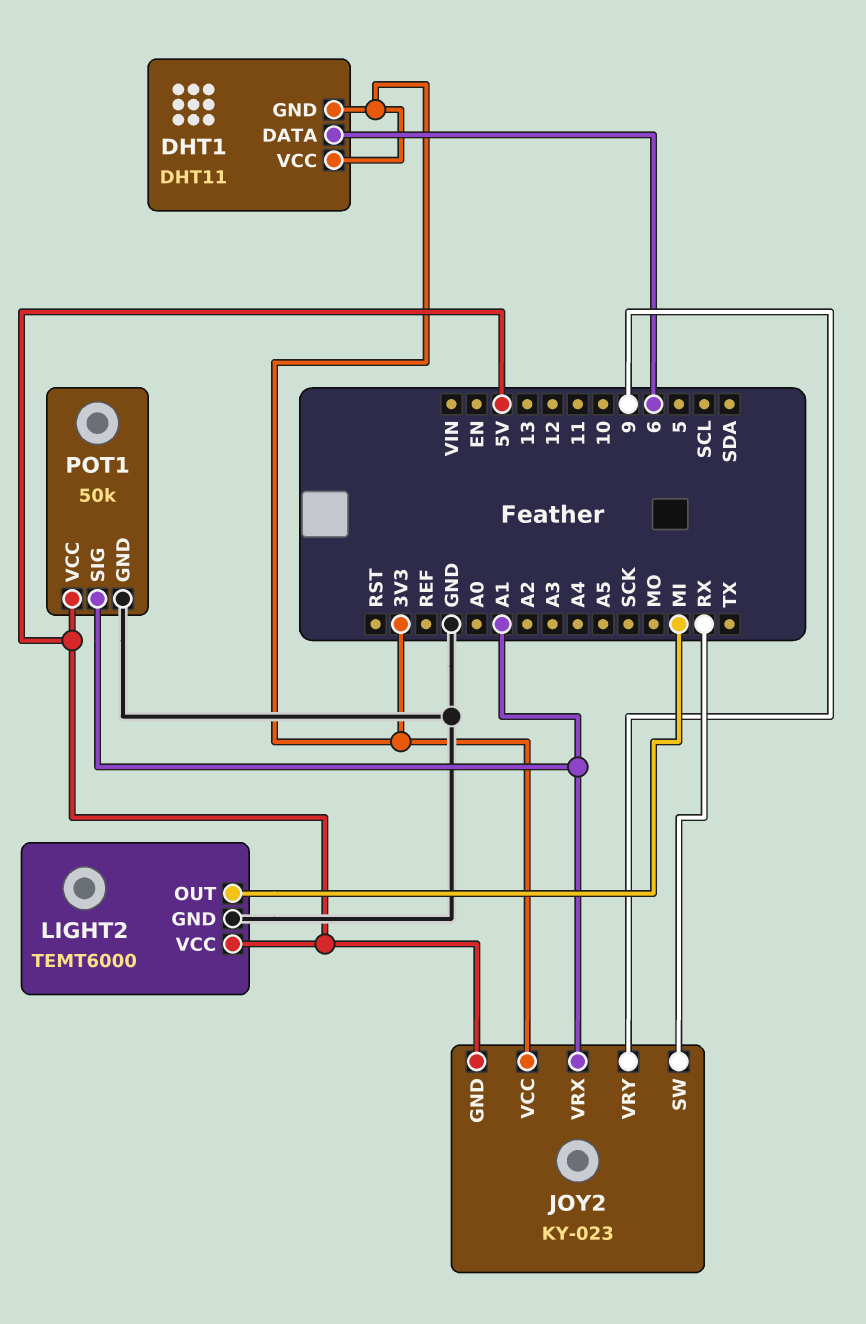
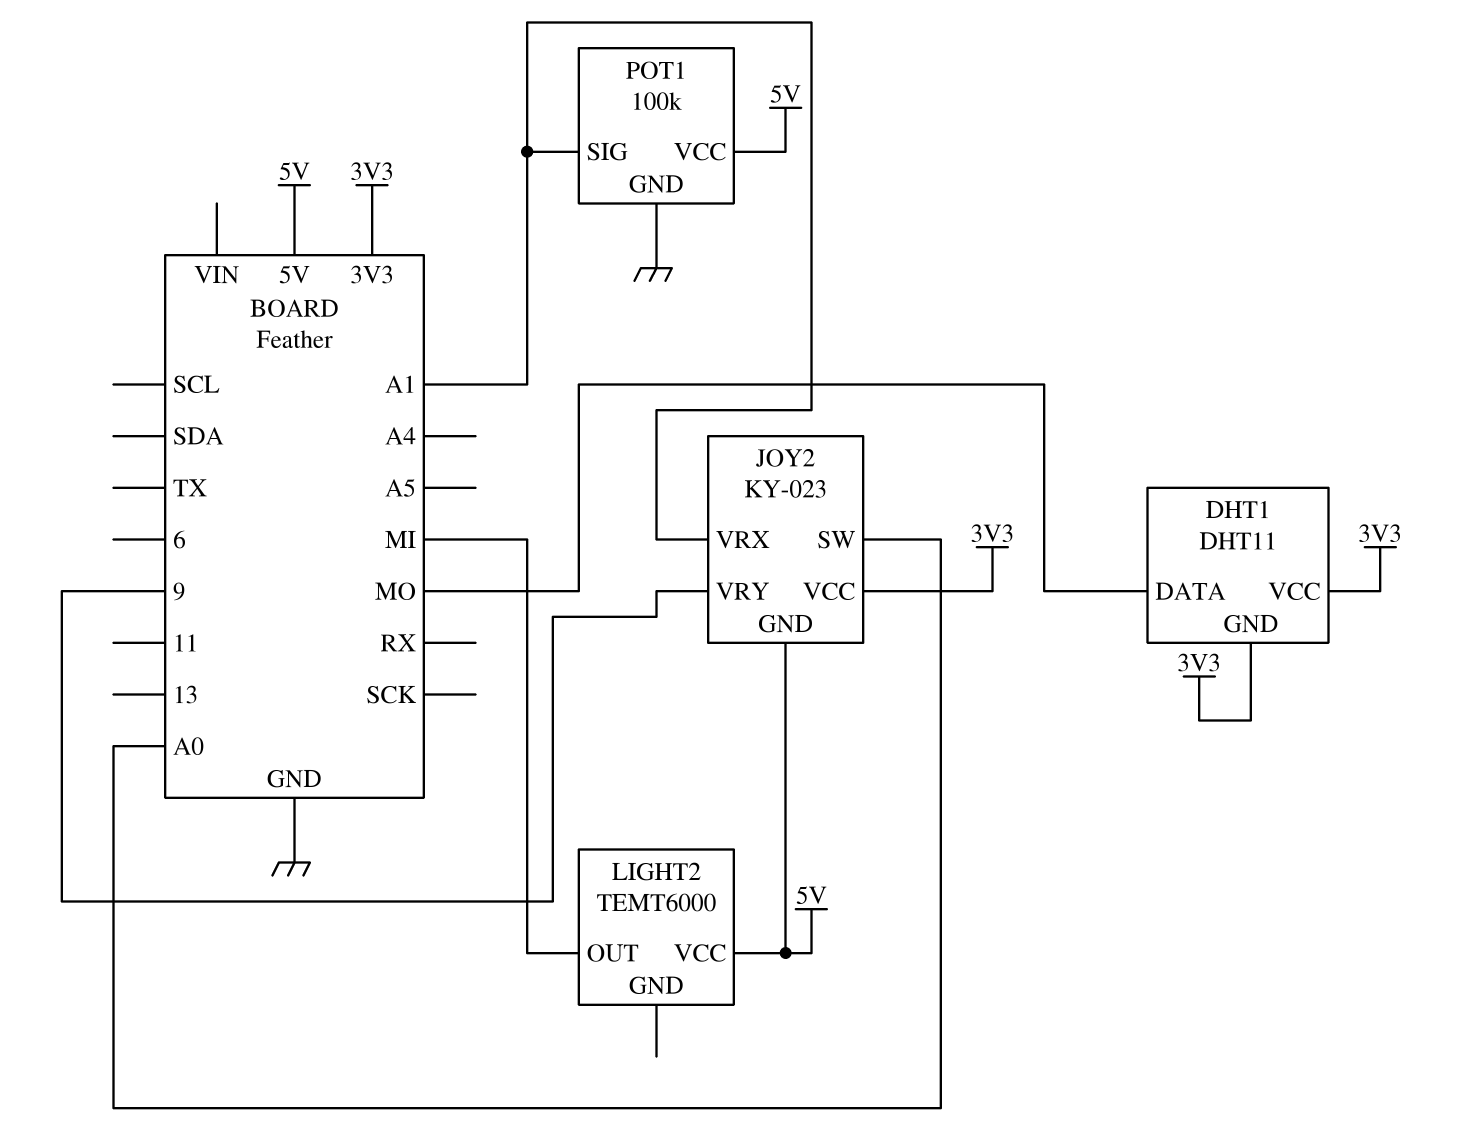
DHT1 pin DATA: 6 -> MO
JOY2 pin SW: RX -> A0
LIGHT2 pin GND: GND -> none
POT1: 50k -> 100k

